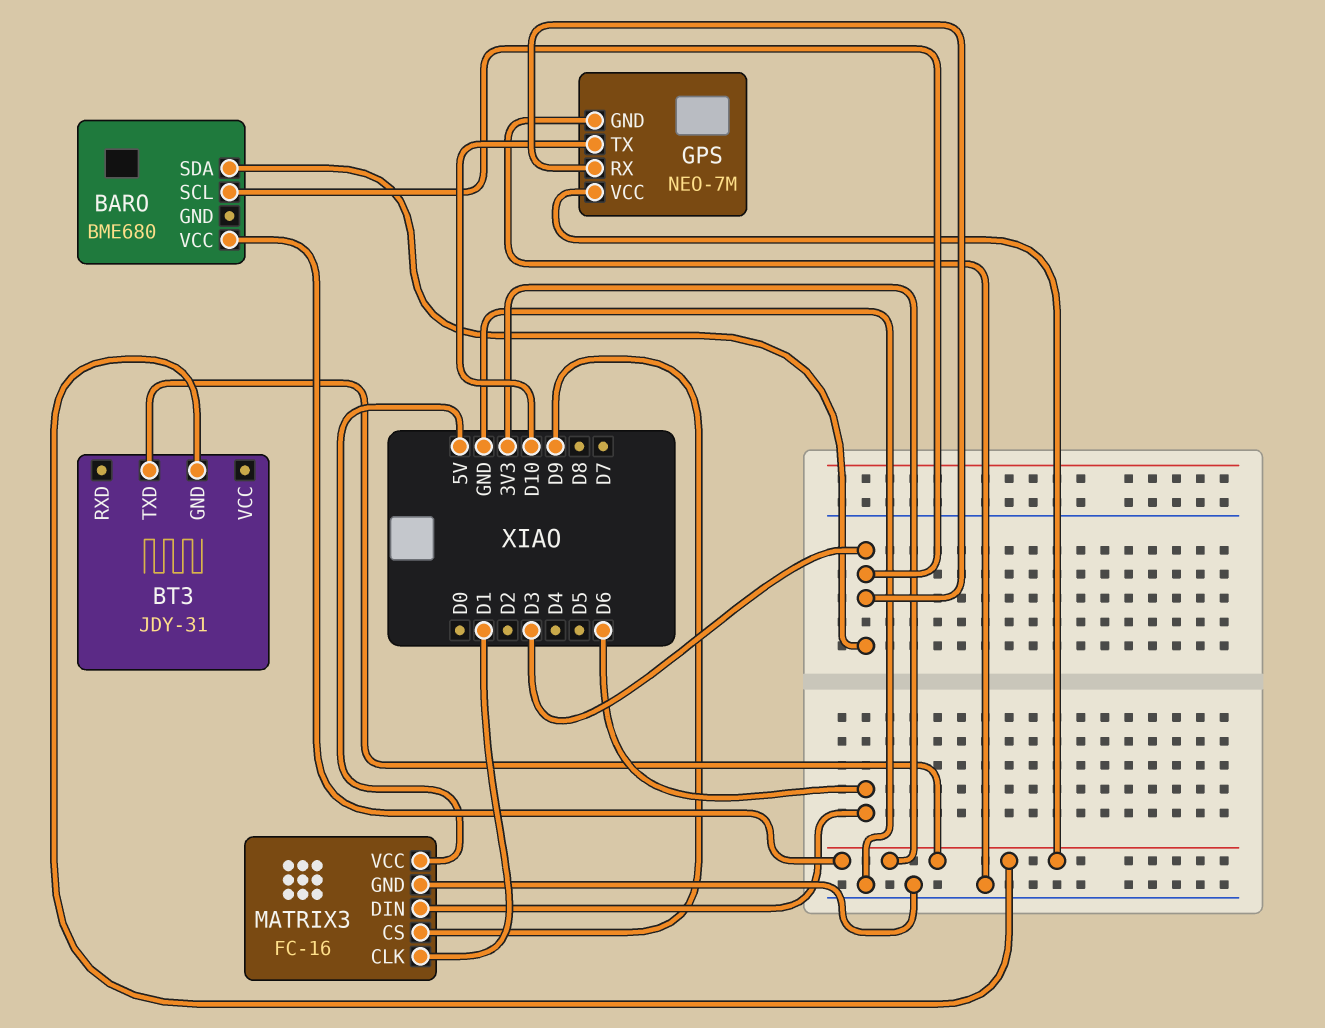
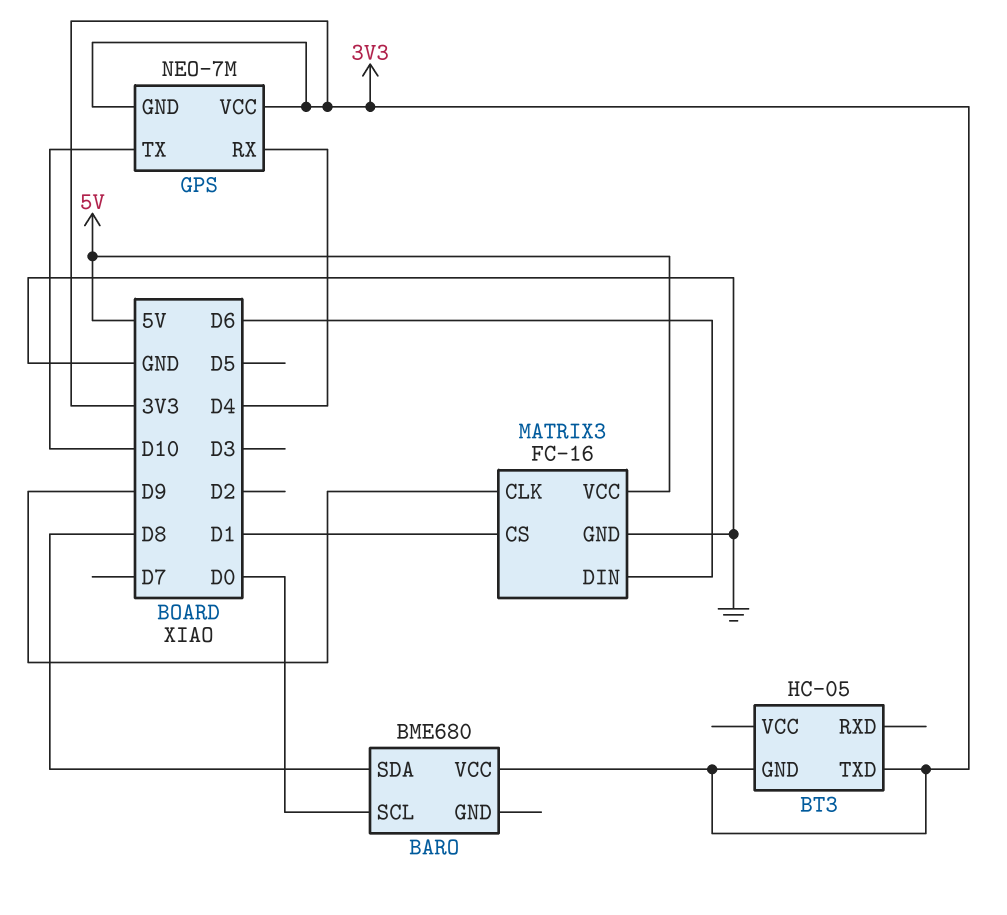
BARO pin SCL: D3 -> D0
BARO pin SDA: D3 -> D8
BT3: JDY-31 -> HC-05
GPS pin GND: GND -> 3V3
GPS pin RX: D3 -> D4
MATRIX3 pin CLK: D1 -> D9
MATRIX3 pin CS: D9 -> D1

